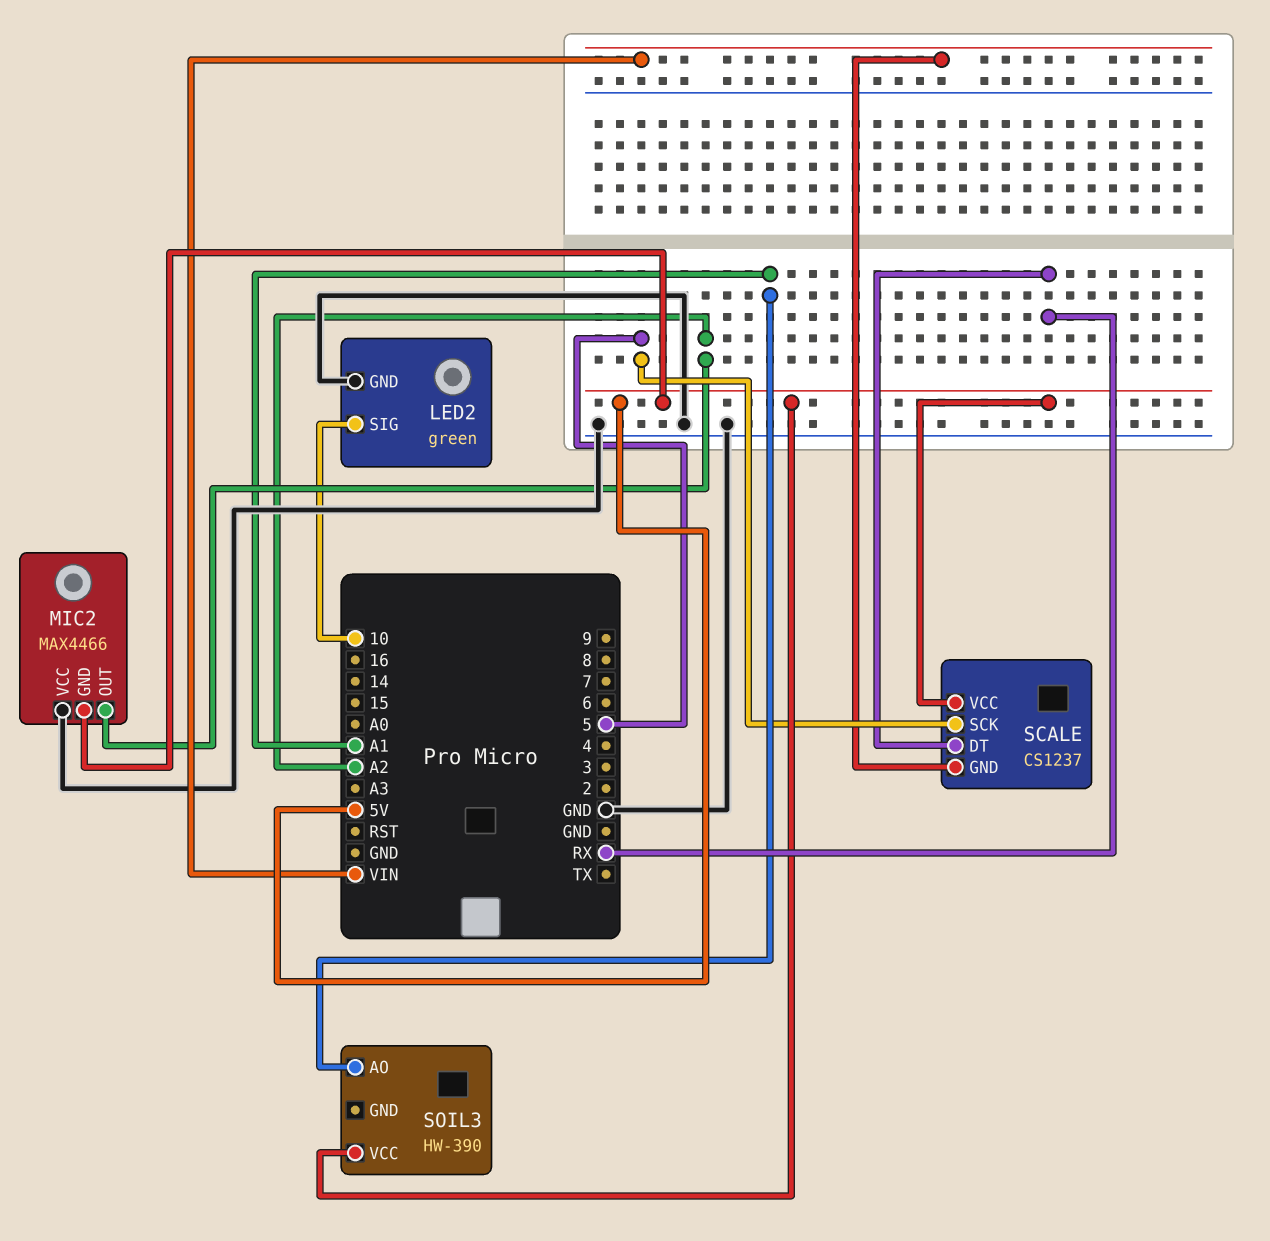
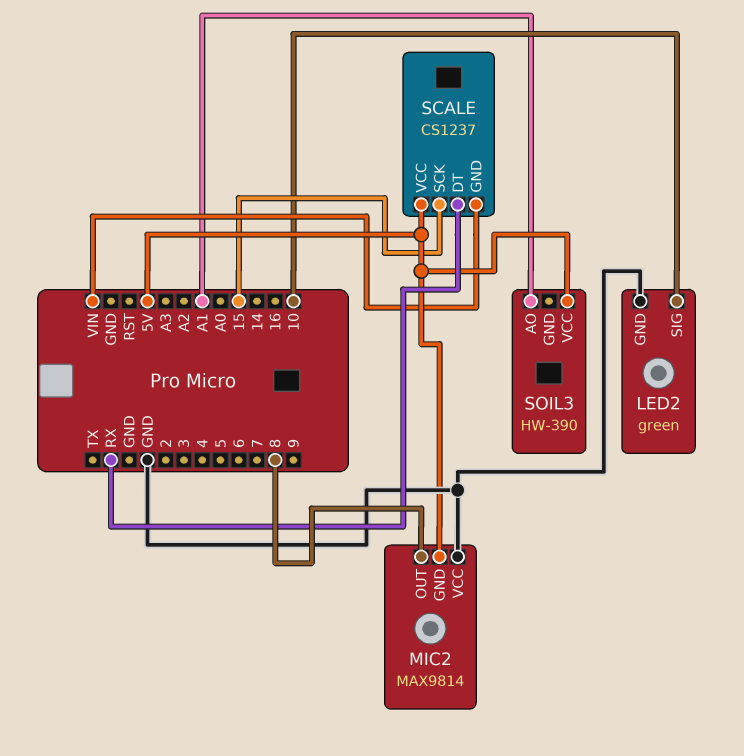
MIC2: MAX4466 -> MAX9814
MIC2 pin OUT: A2 -> 8
SCALE pin SCK: 5 -> 15

